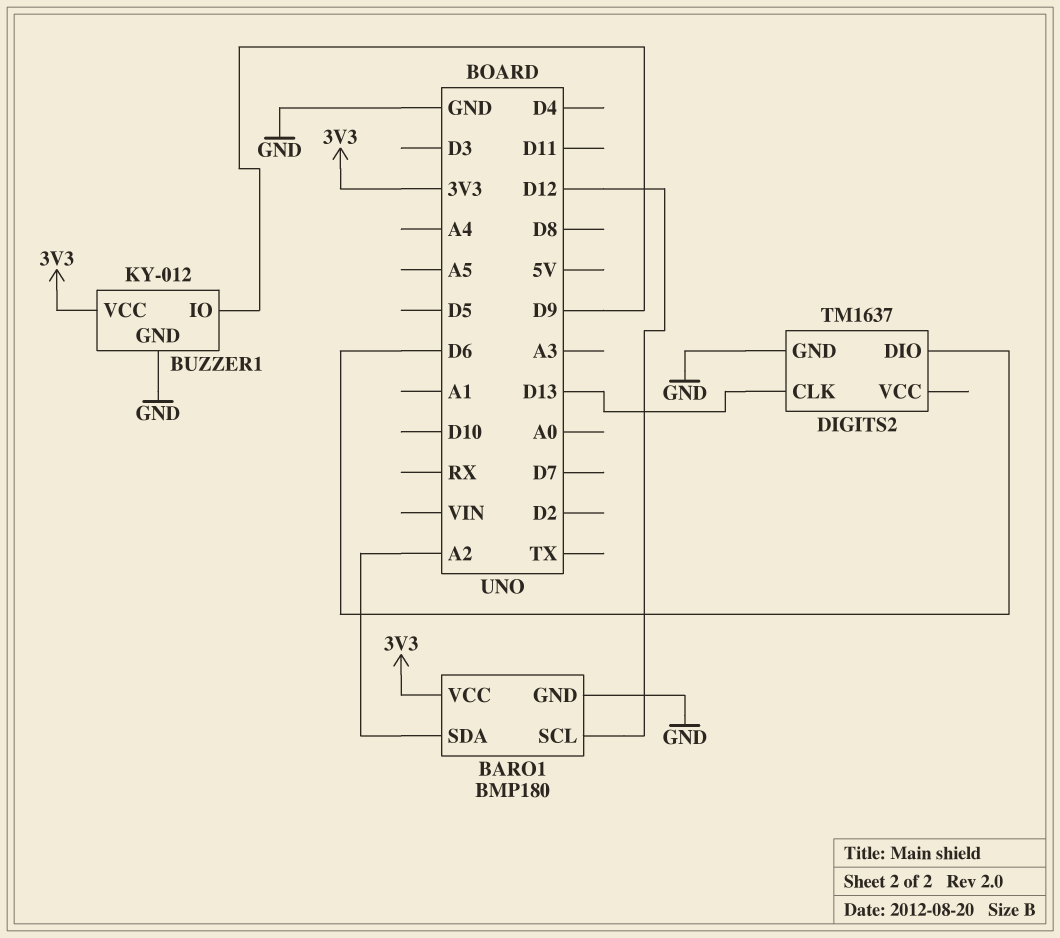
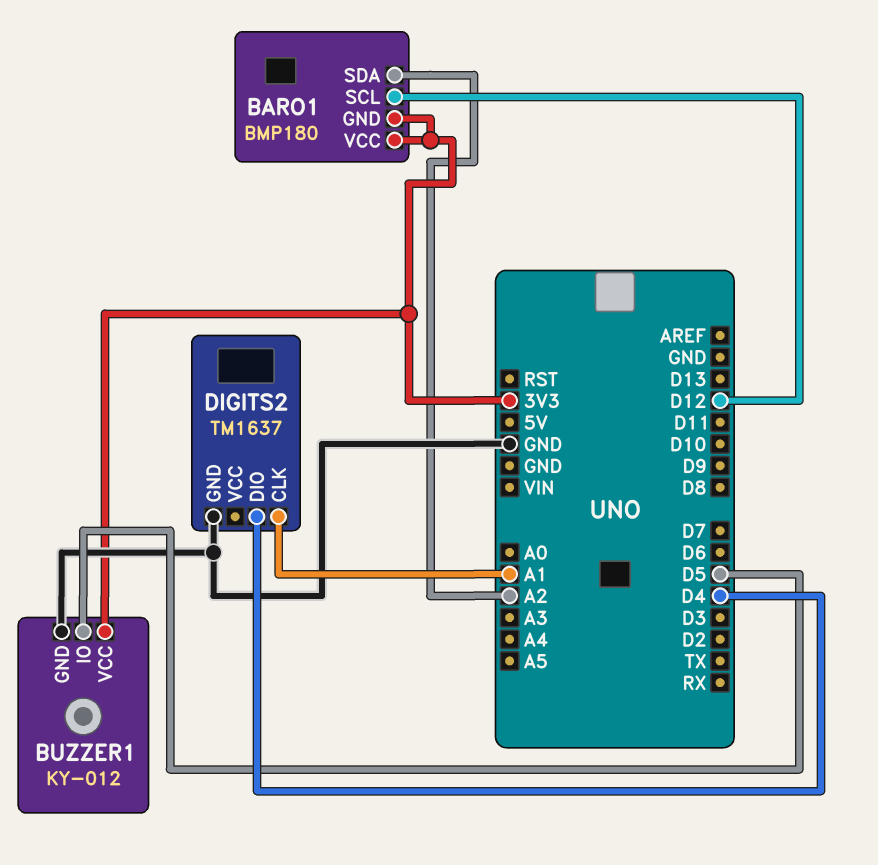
BARO1 pin GND: GND -> 3V3
BUZZER1 pin IO: D9 -> D5
DIGITS2 pin CLK: D13 -> A1
DIGITS2 pin DIO: D6 -> D4

